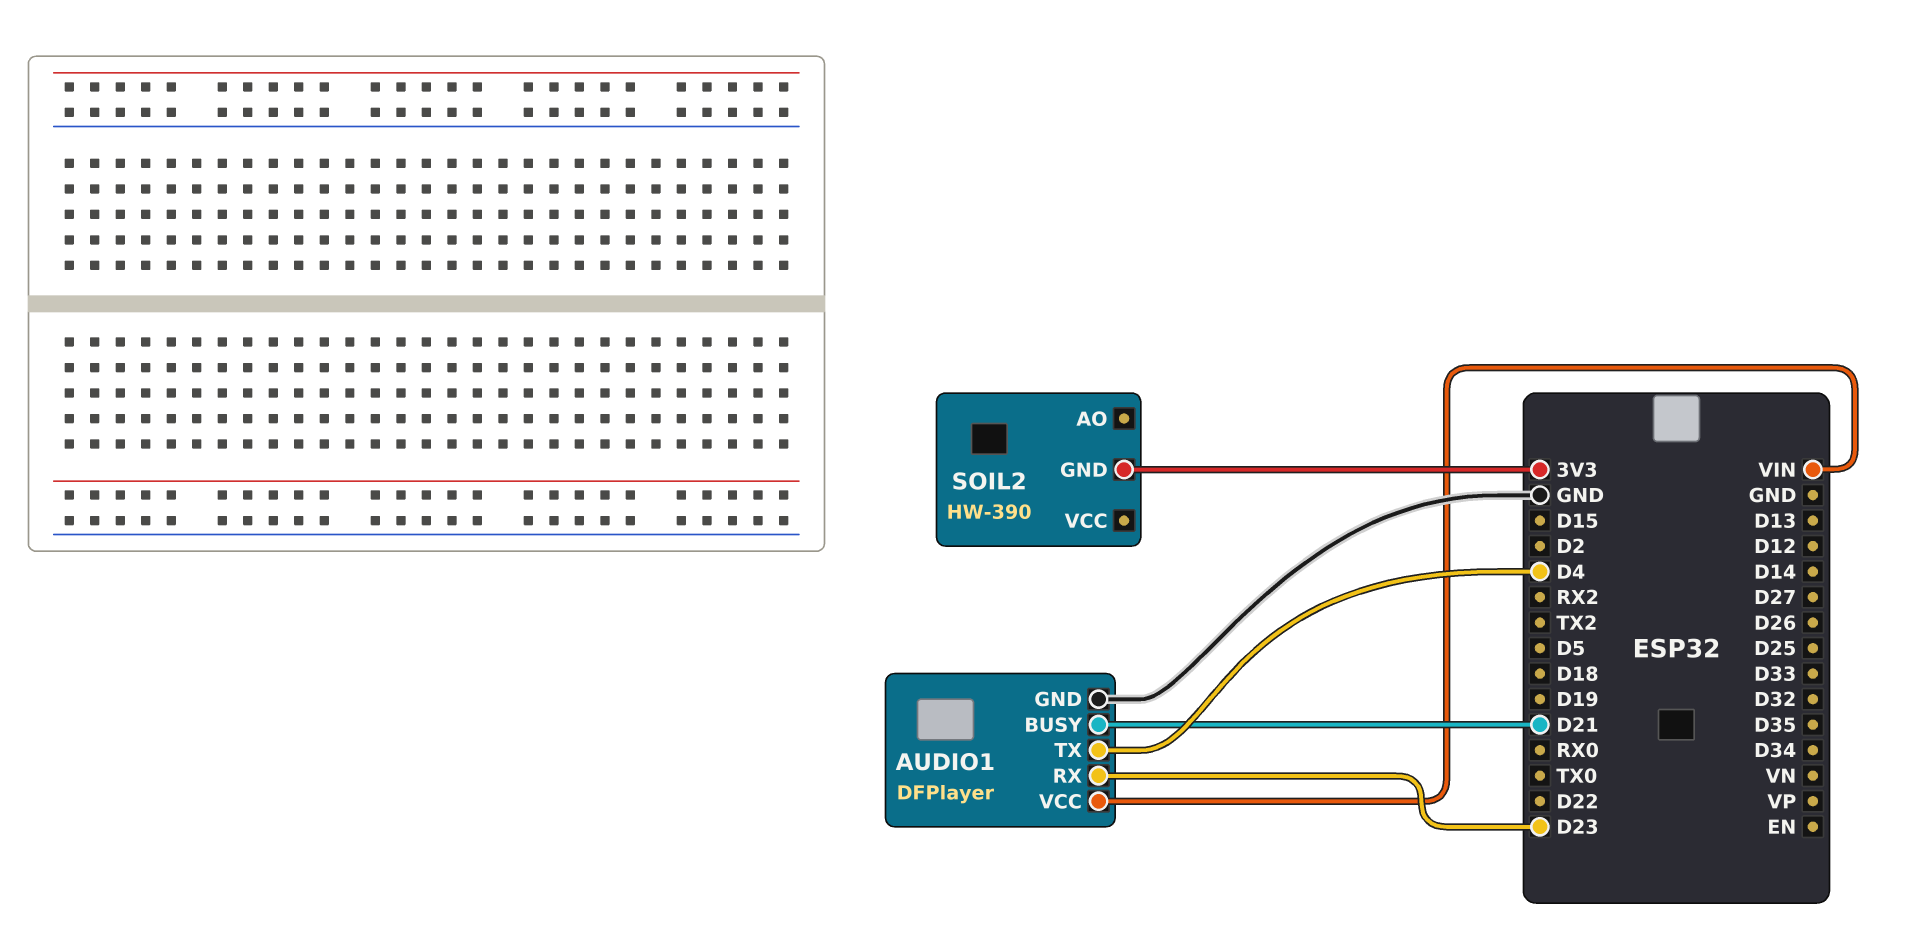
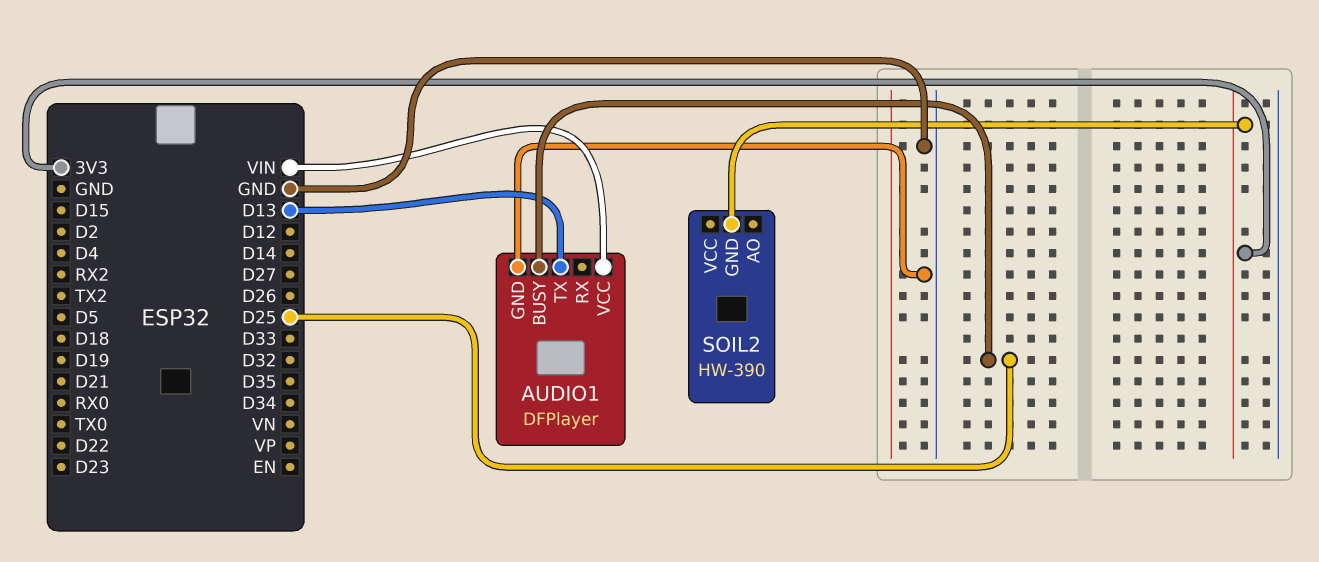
AUDIO1 pin BUSY: D21 -> D25
AUDIO1 pin RX: D23 -> none
AUDIO1 pin TX: D4 -> D13

